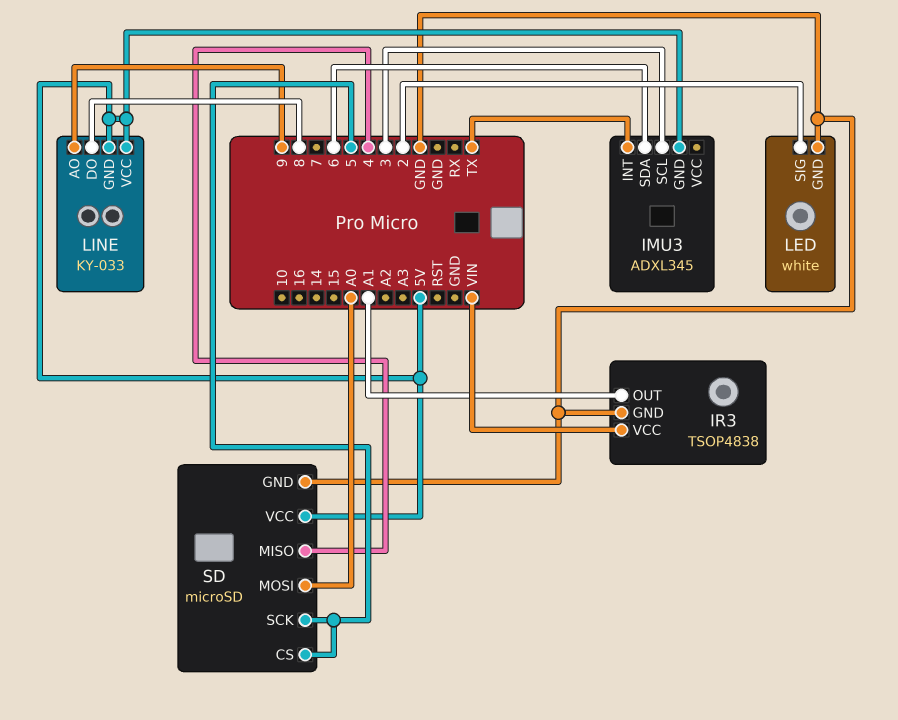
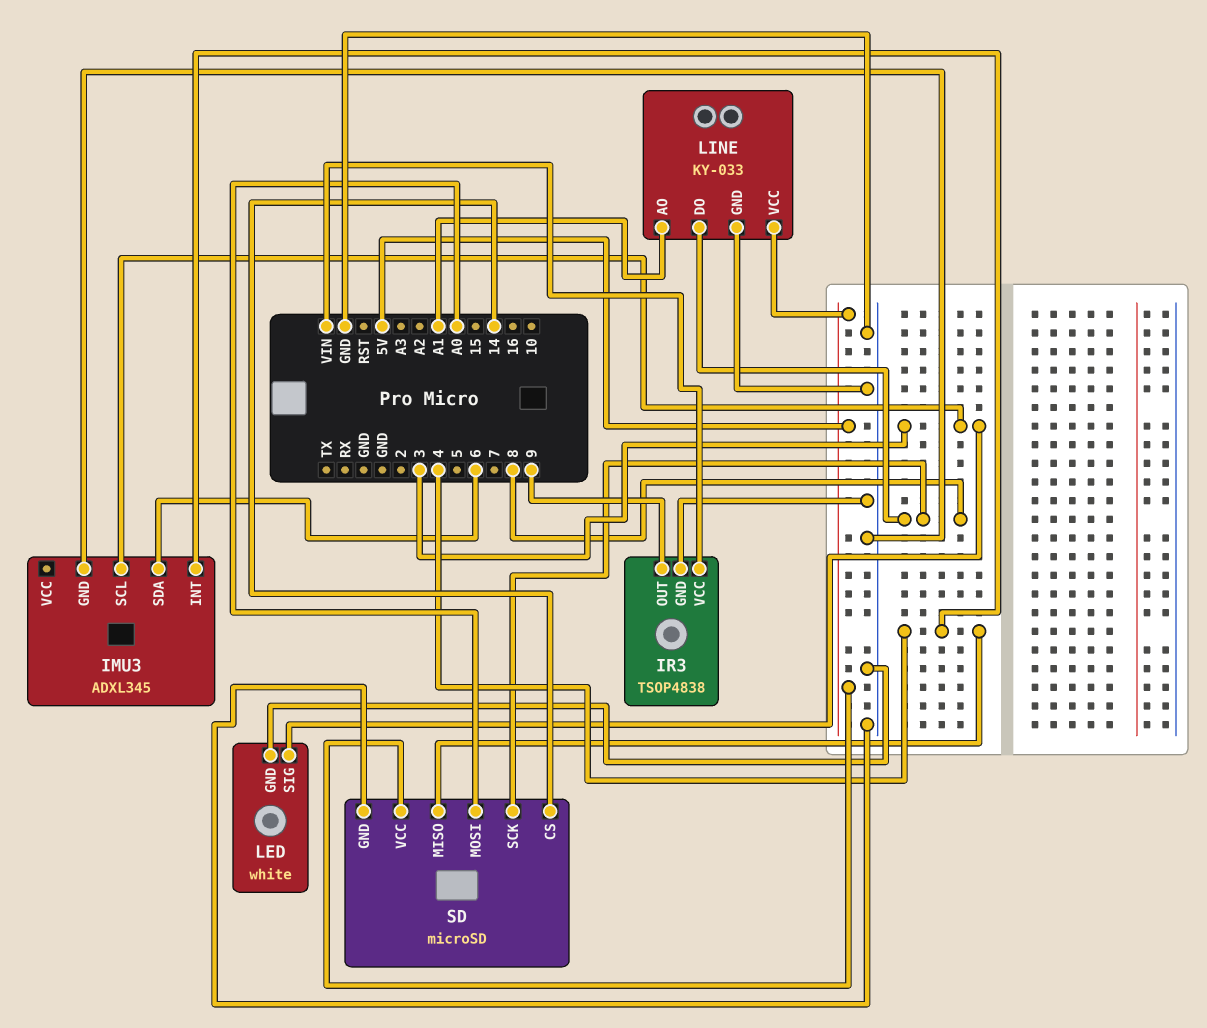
IMU3 pin GND: 5V -> GND
IMU3 pin INT: TX -> 4
IR3 pin OUT: A1 -> 9
LED pin SIG: 2 -> 3
LINE pin AO: 9 -> A1
LINE pin GND: 5V -> GND
SD pin CS: 5 -> 14
SD pin SCK: 5 -> 8

